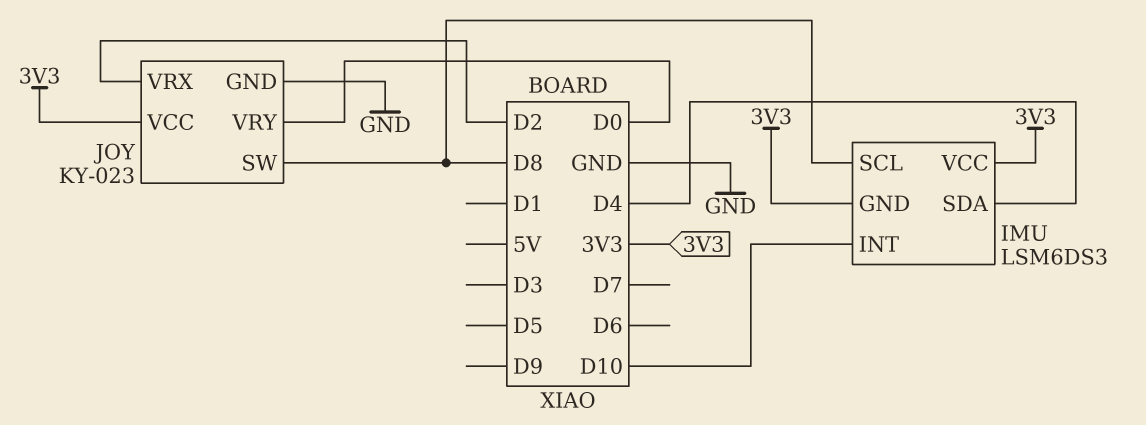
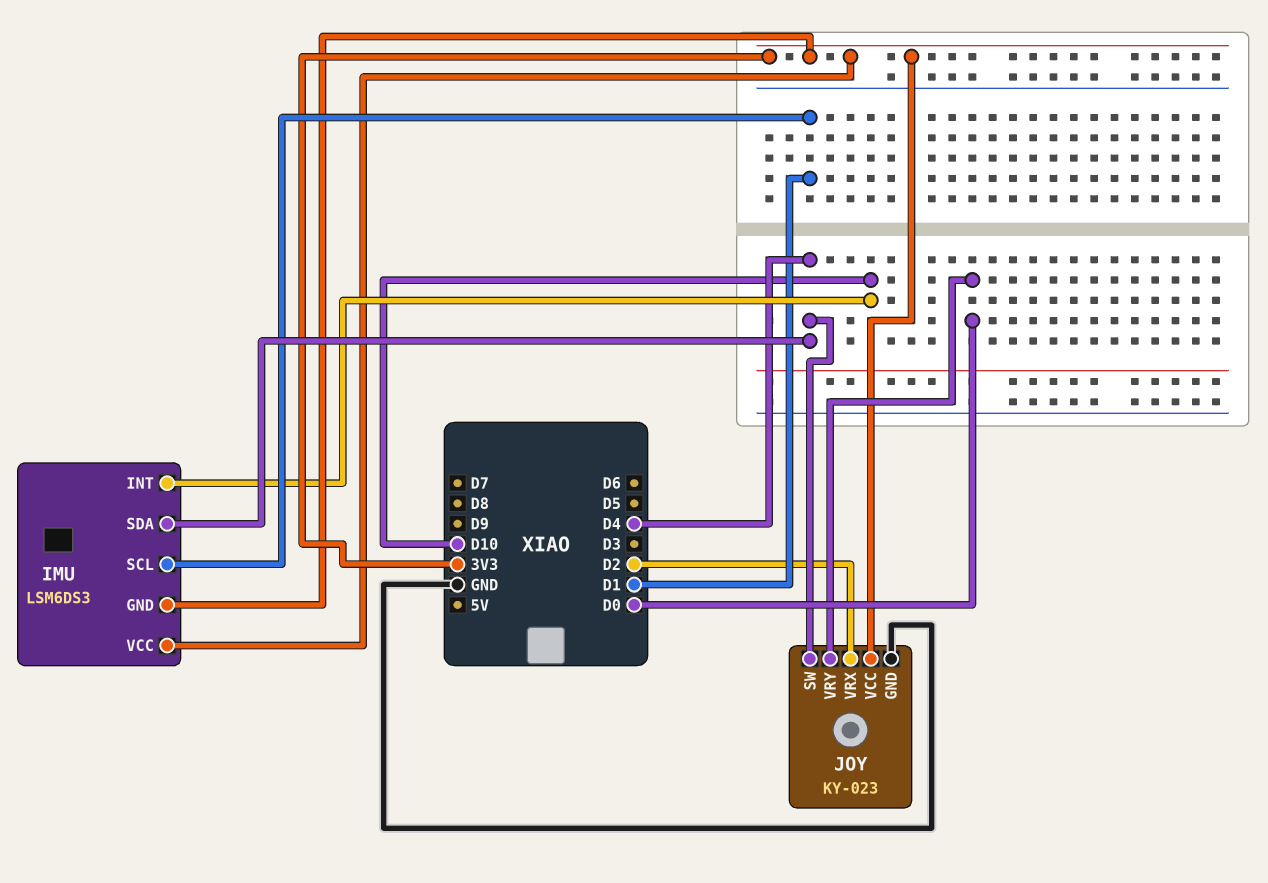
IMU pin SCL: D8 -> D1
JOY pin SW: D8 -> D4

